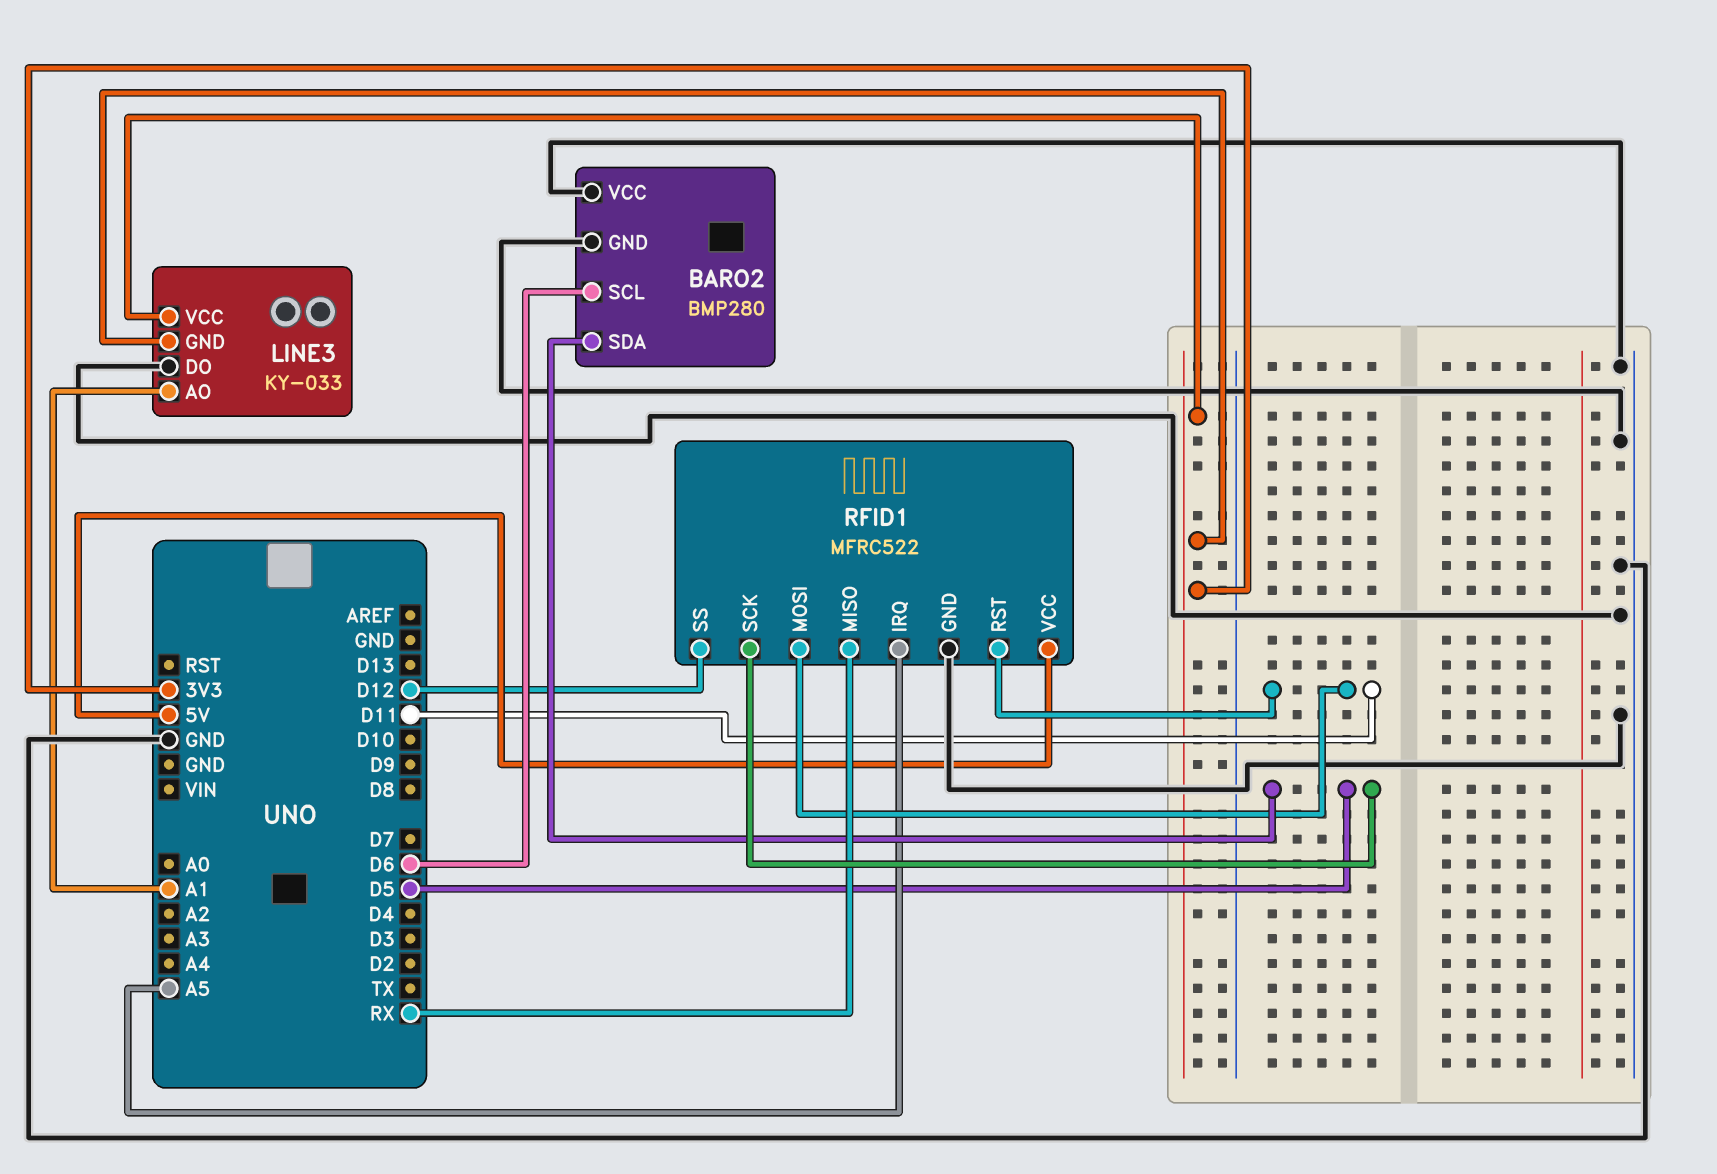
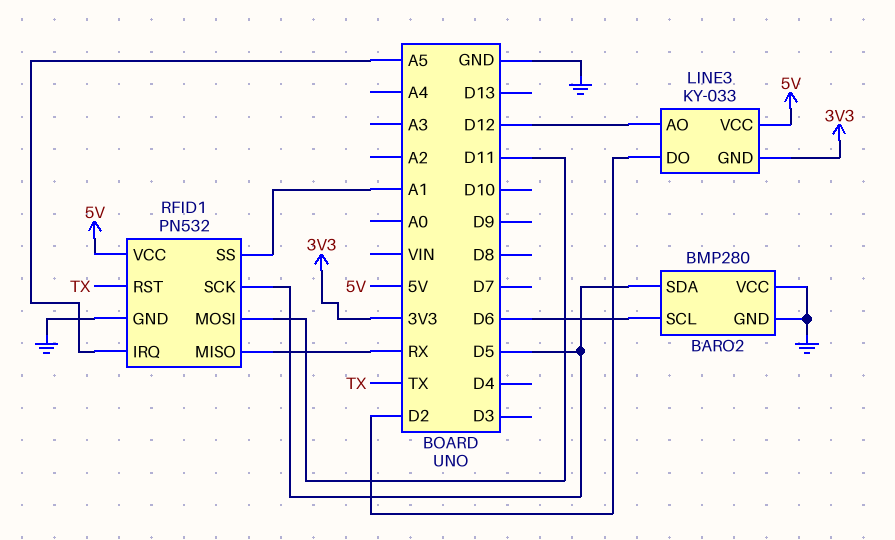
LINE3 pin AO: A1 -> D12
LINE3 pin DO: GND -> D2
LINE3 pin VCC: 3V3 -> 5V
RFID1: MFRC522 -> PN532
RFID1 pin RST: D11 -> TX
RFID1 pin SS: D12 -> A1

